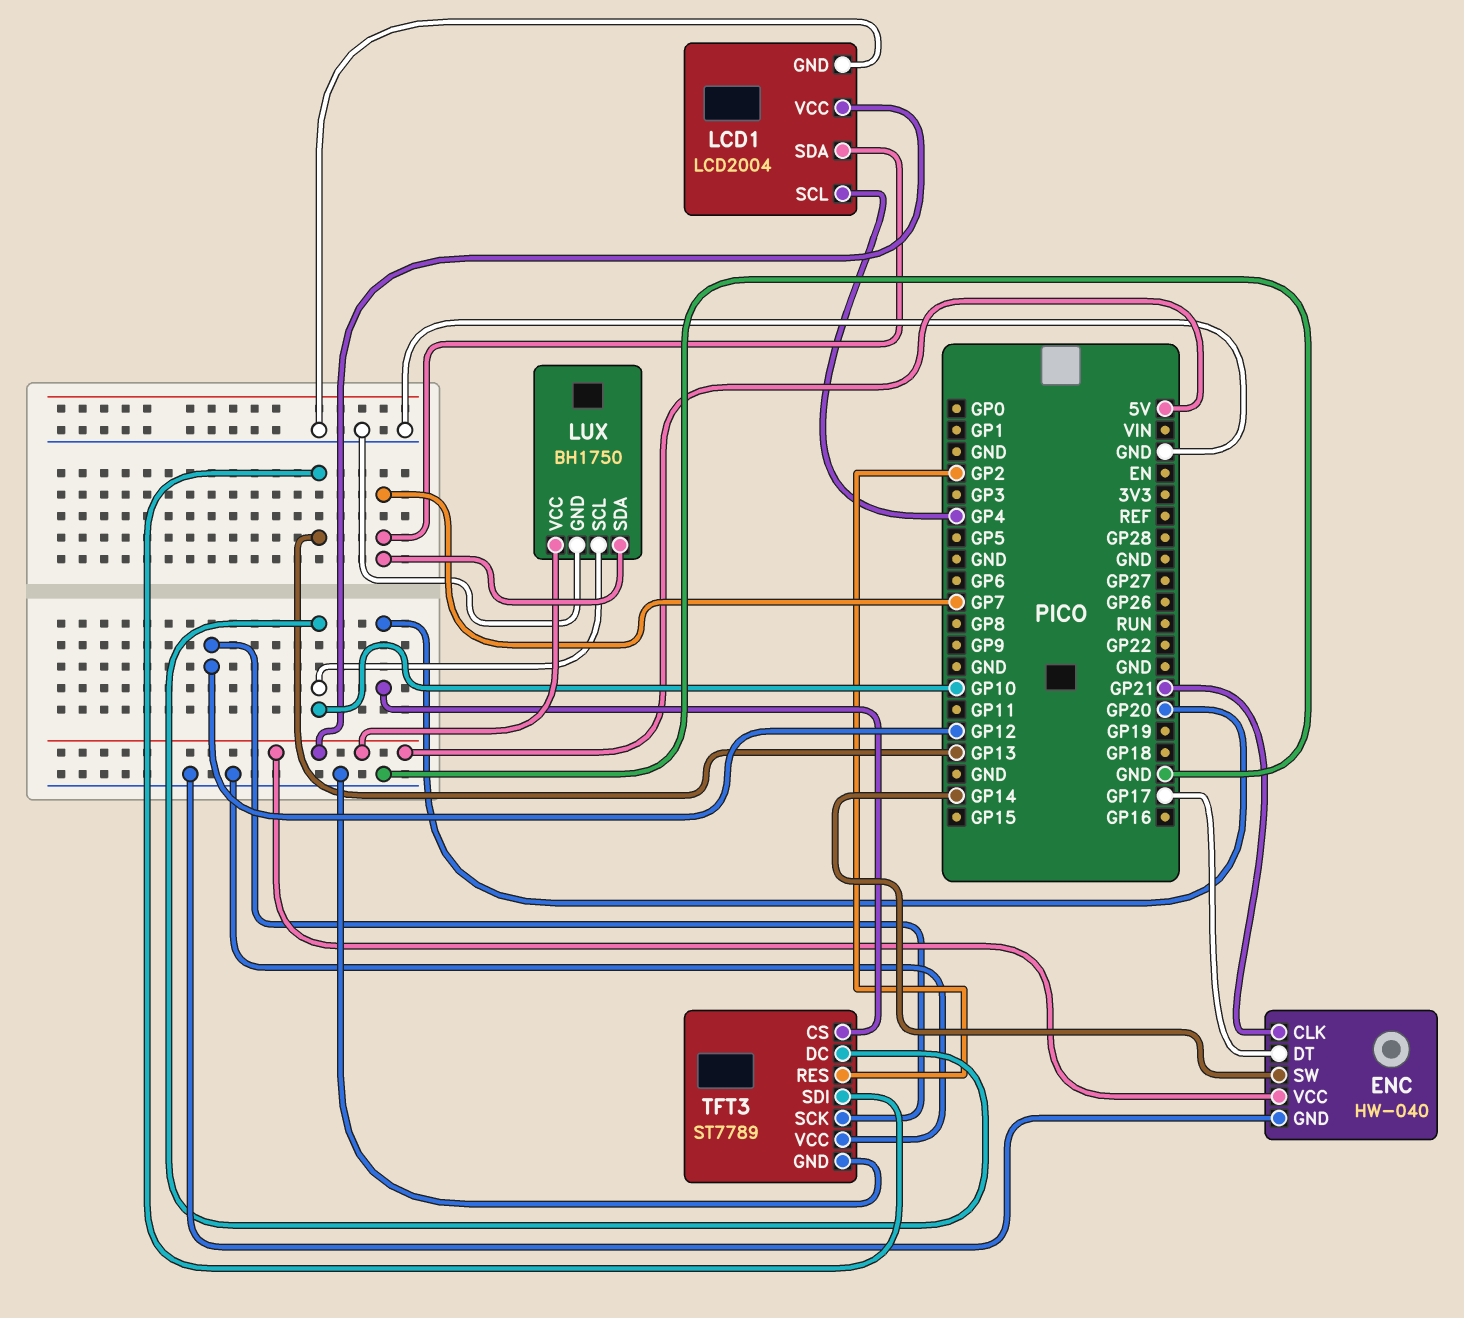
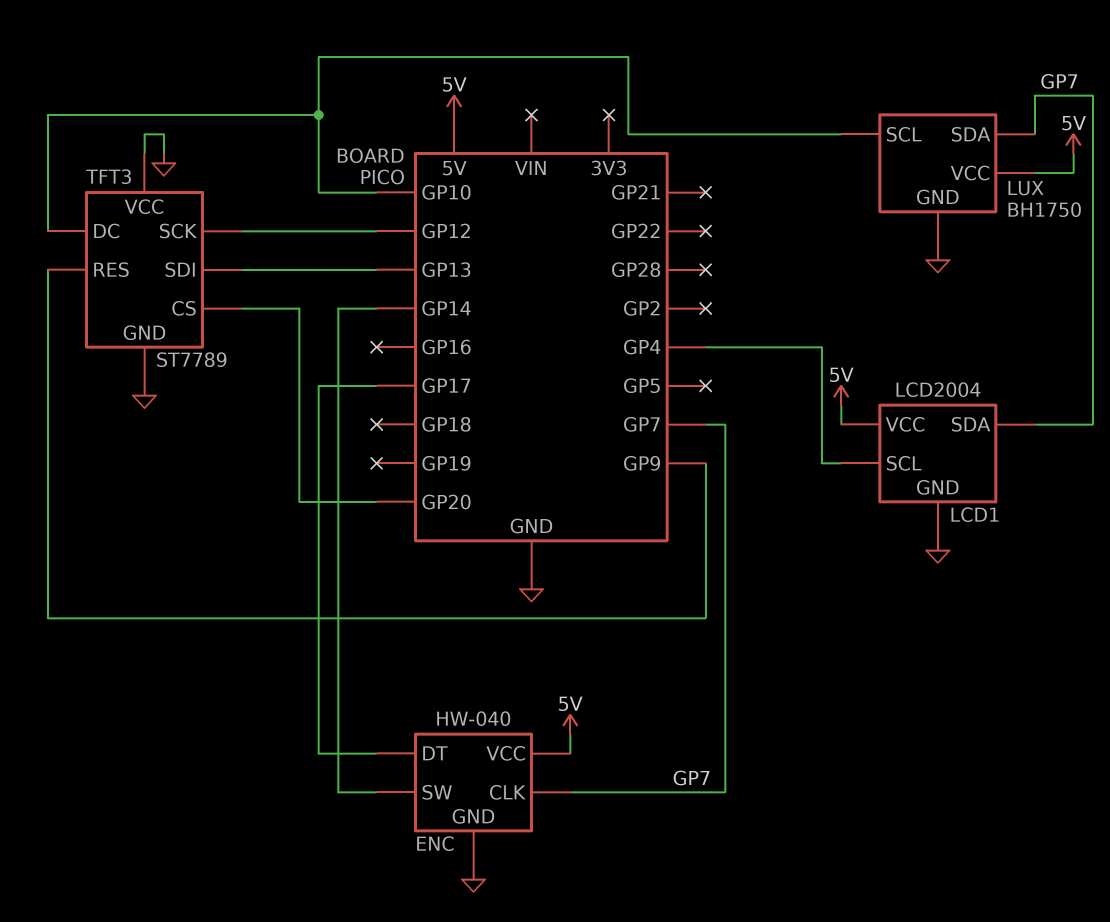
ENC pin CLK: GP21 -> GP7
TFT3 pin RES: GP2 -> GP9

